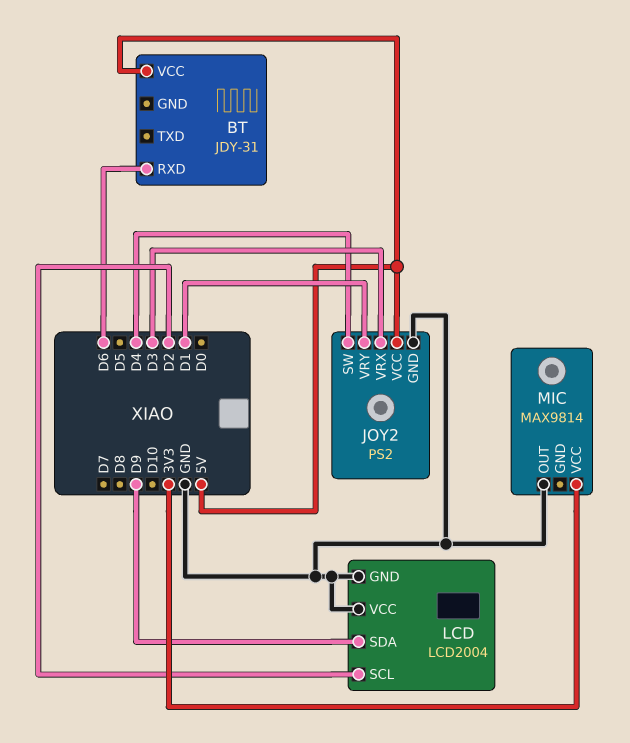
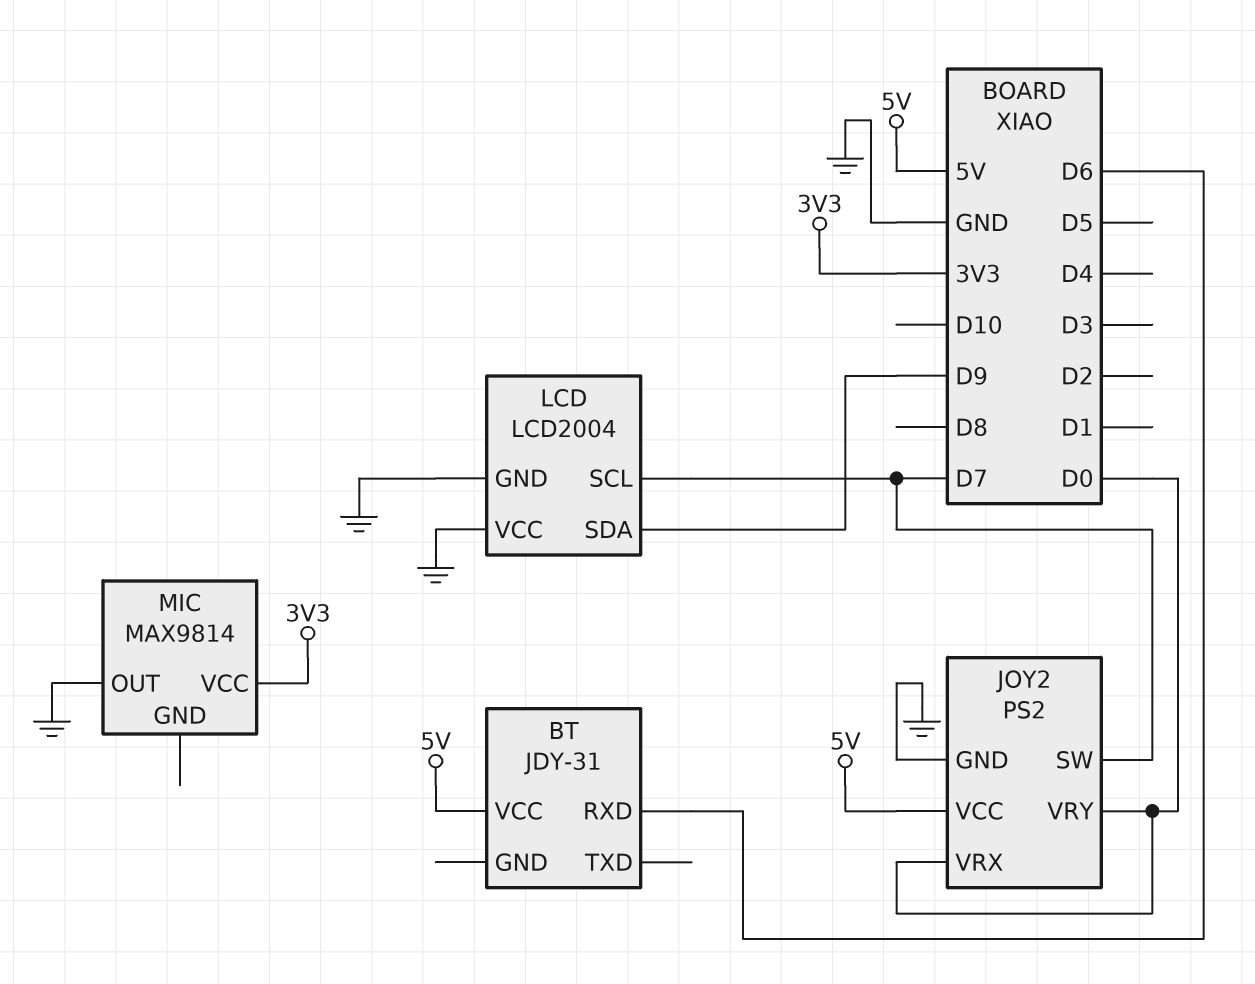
JOY2 pin SW: D4 -> D7
JOY2 pin VRX: D3 -> D0
JOY2 pin VRY: D1 -> D0
LCD pin SCL: D2 -> D7

